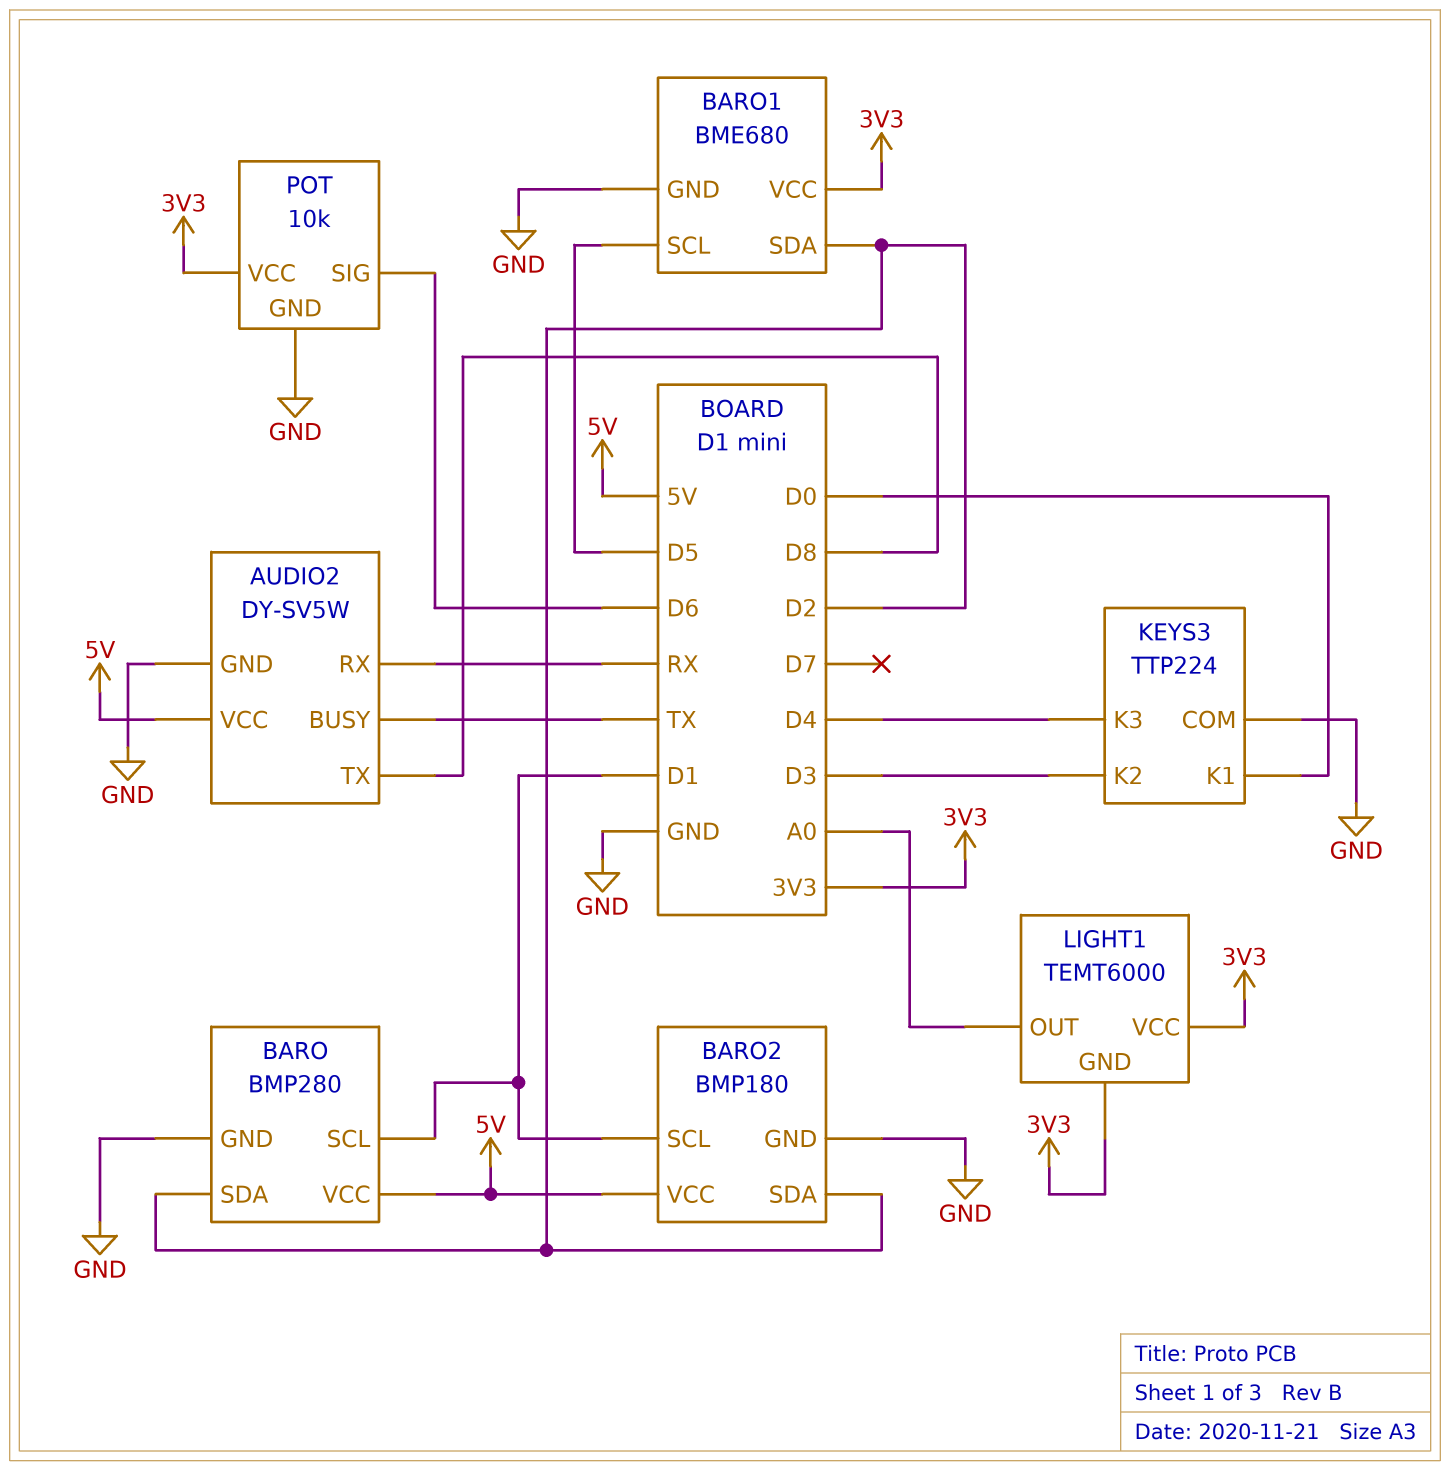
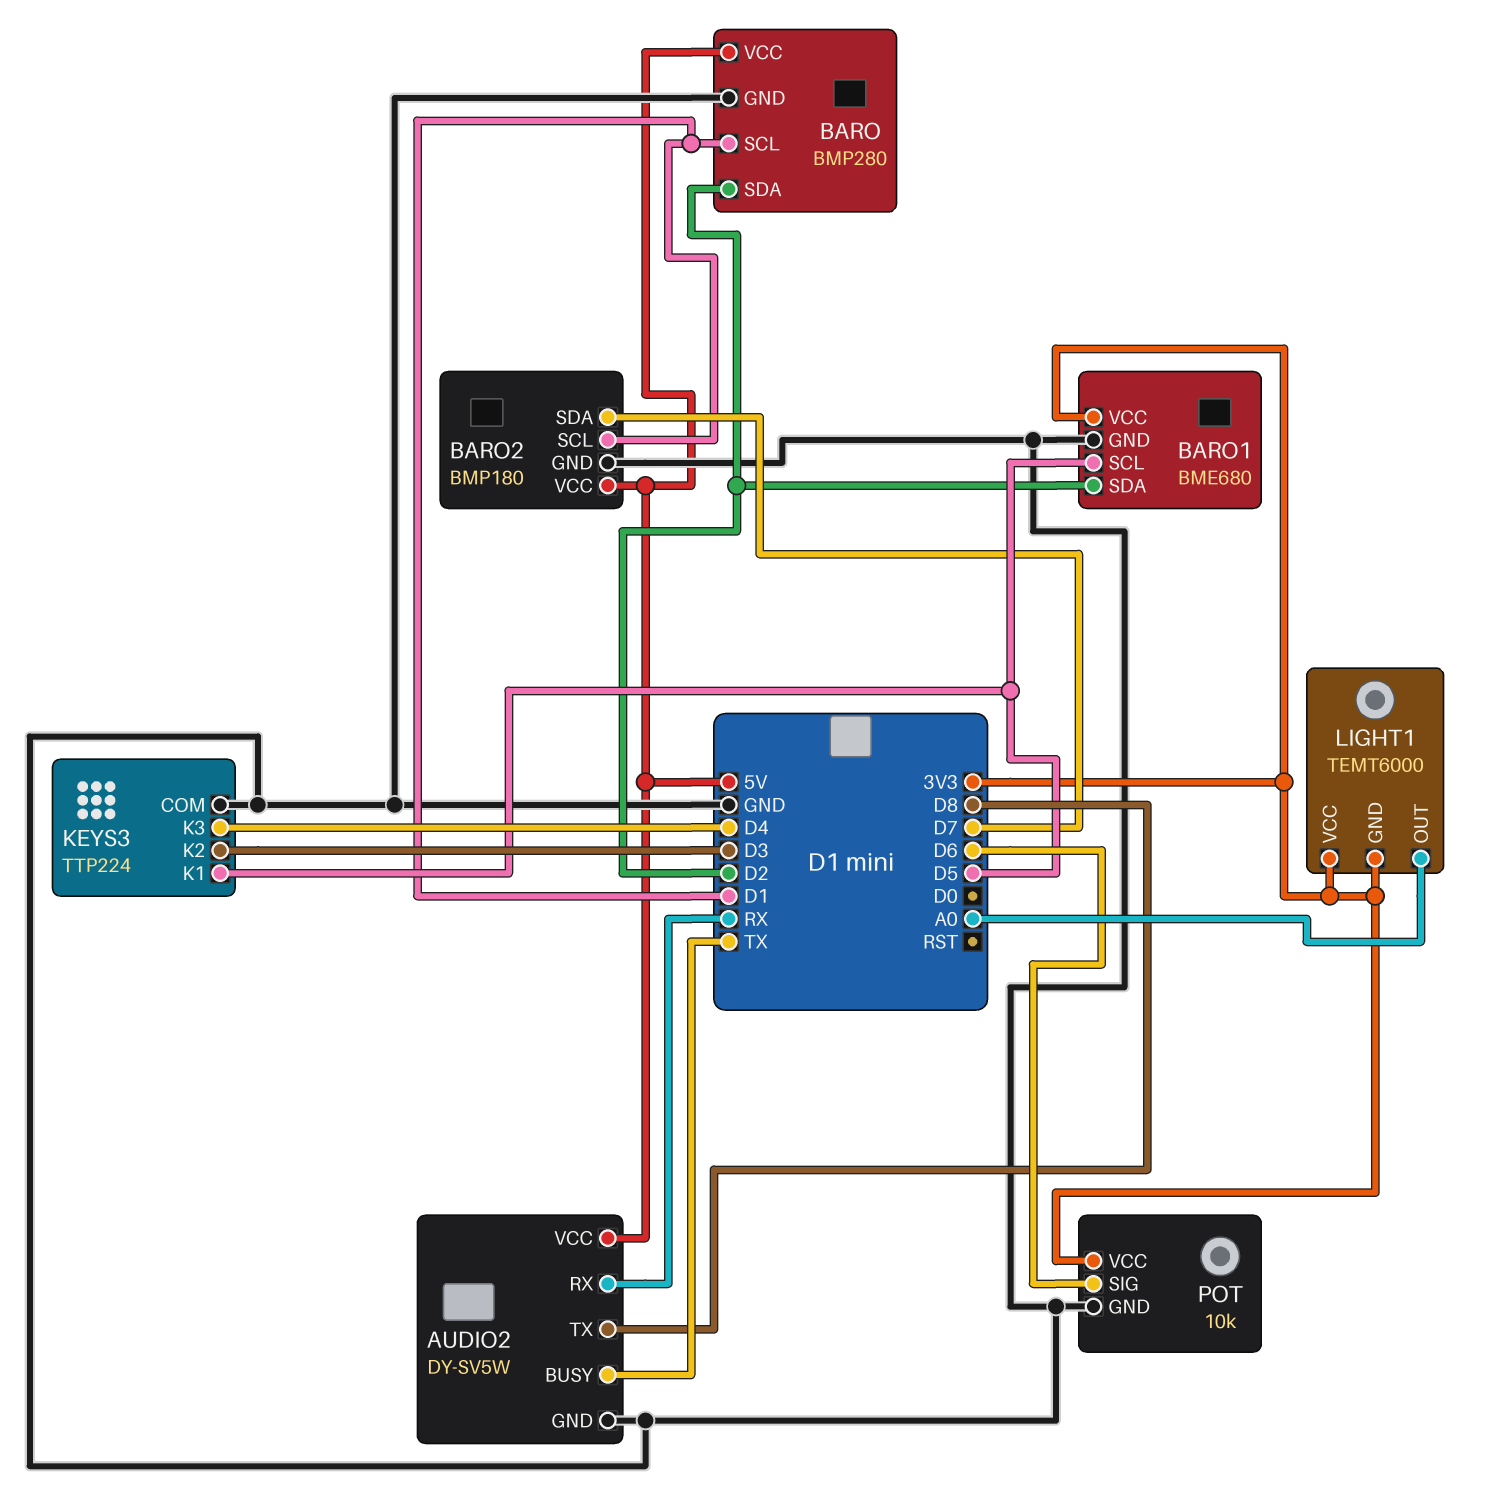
BARO2 pin SDA: D2 -> D7
KEYS3 pin K1: D0 -> D5

